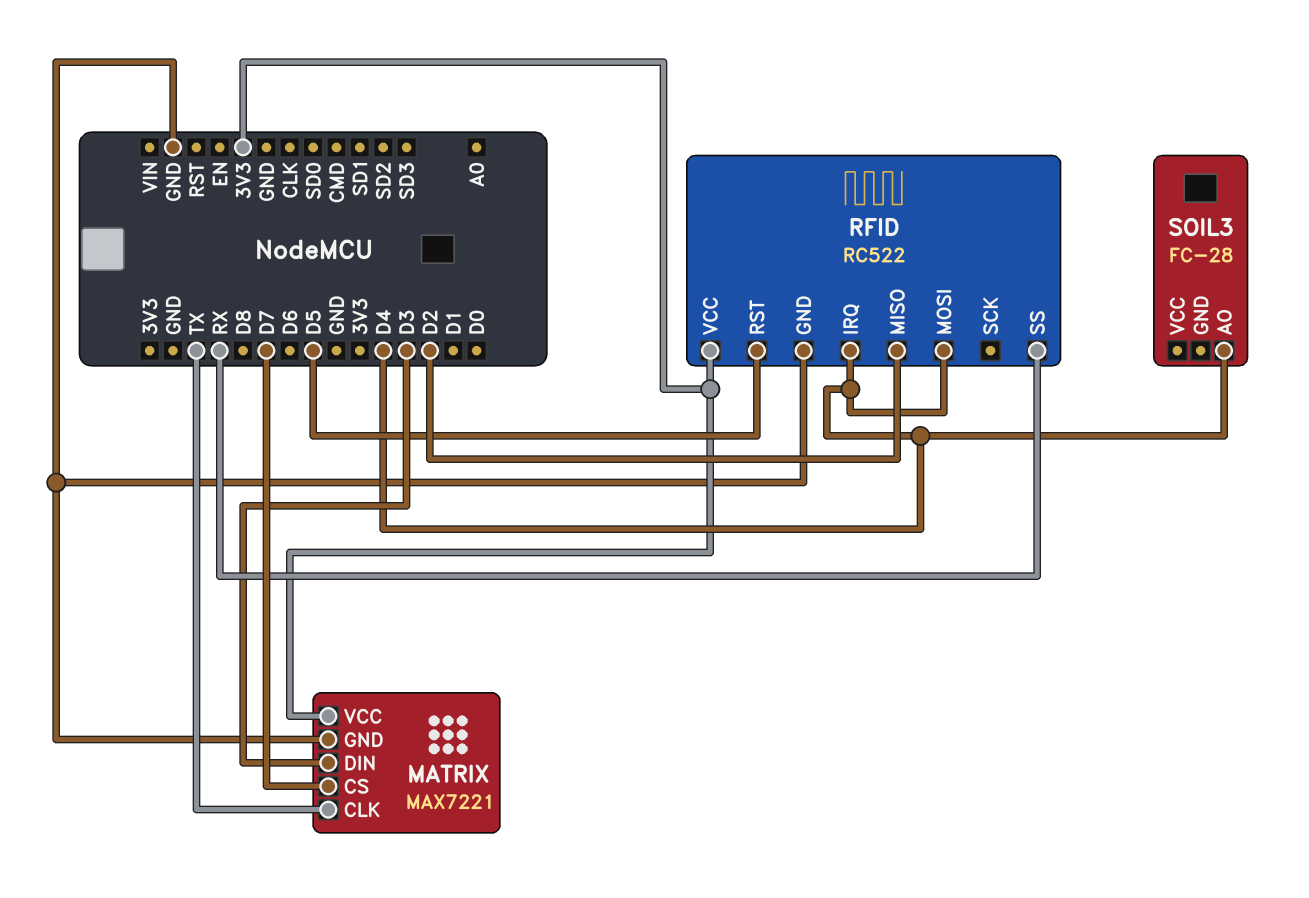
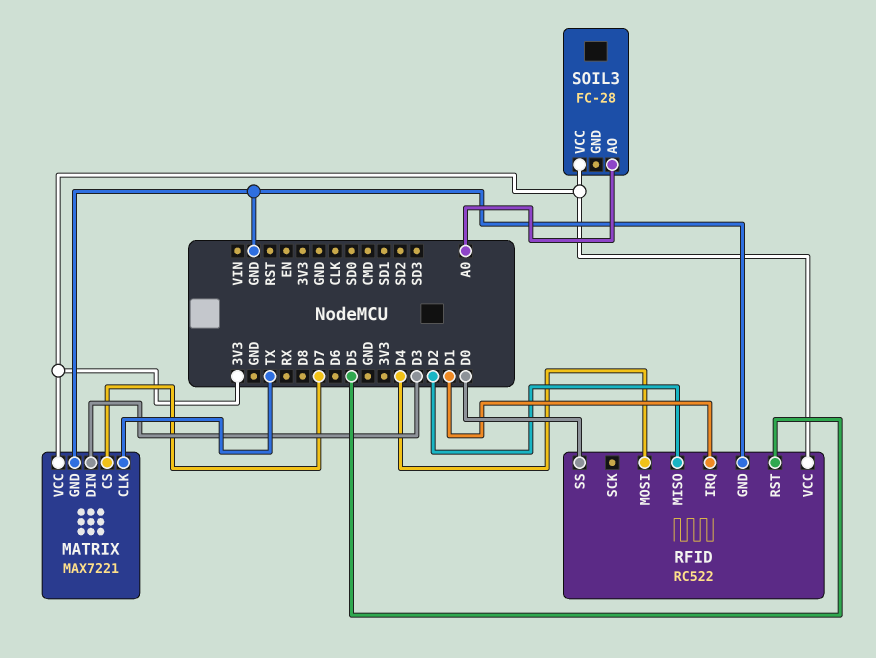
RFID pin IRQ: D4 -> D1
RFID pin SS: RX -> D0
SOIL3 pin AO: D4 -> A0
SOIL3 pin VCC: none -> 3V3

